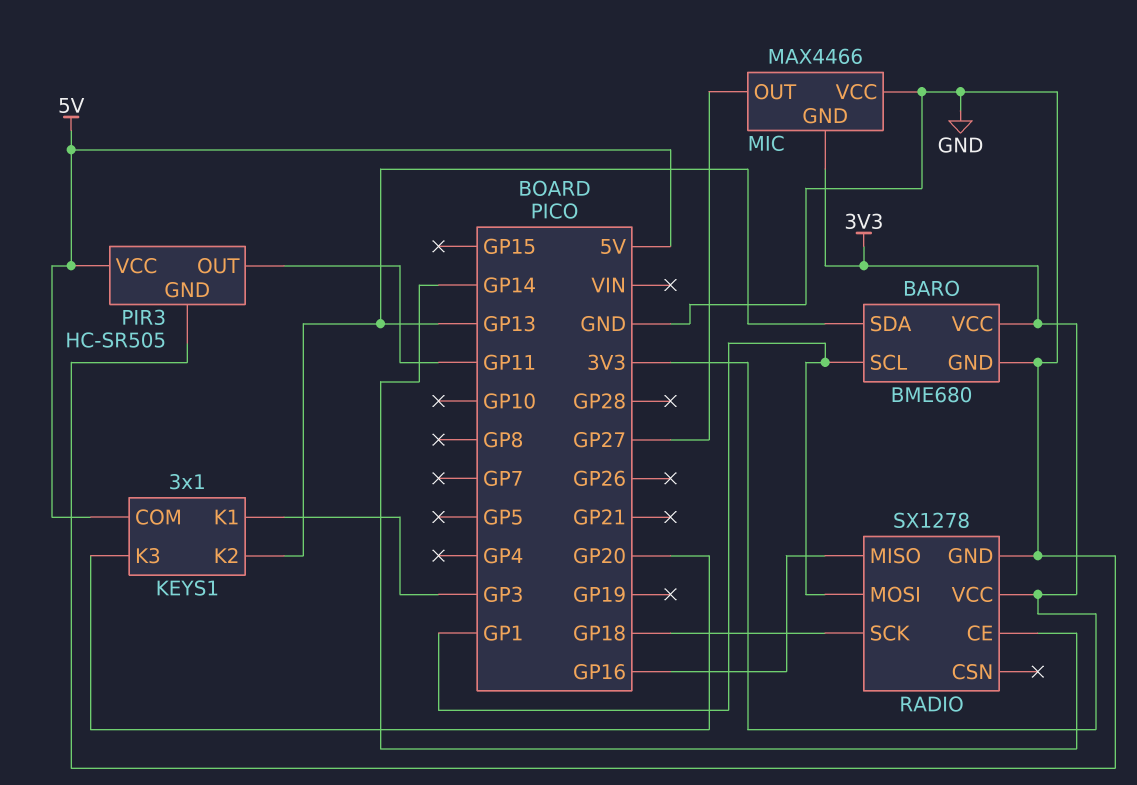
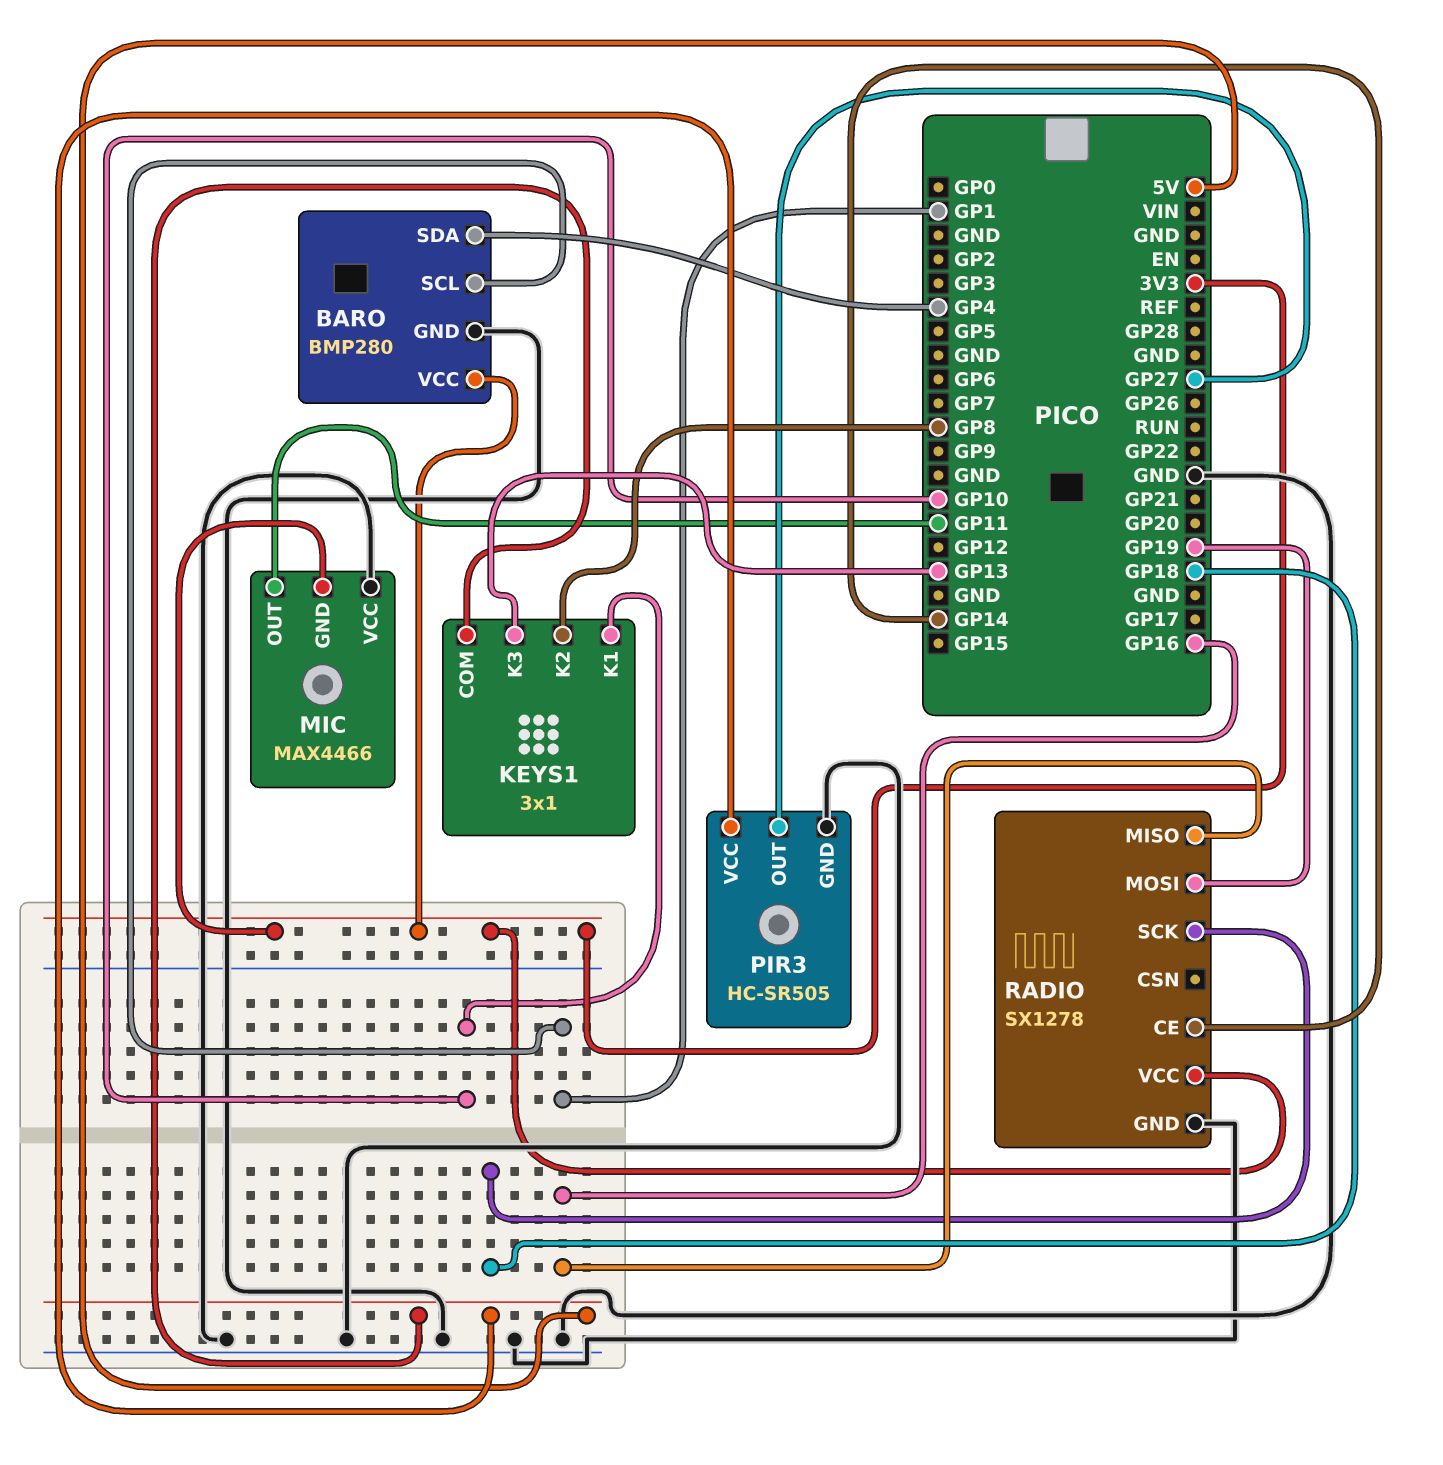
BARO: BME680 -> BMP280
BARO pin SDA: GP13 -> GP4
KEYS1 pin K1: GP3 -> GP10
KEYS1 pin K2: GP13 -> GP8
KEYS1 pin K3: GP20 -> GP13
MIC pin OUT: GP27 -> GP11
PIR3 pin OUT: GP11 -> GP27
RADIO pin MOSI: GP1 -> GP19

